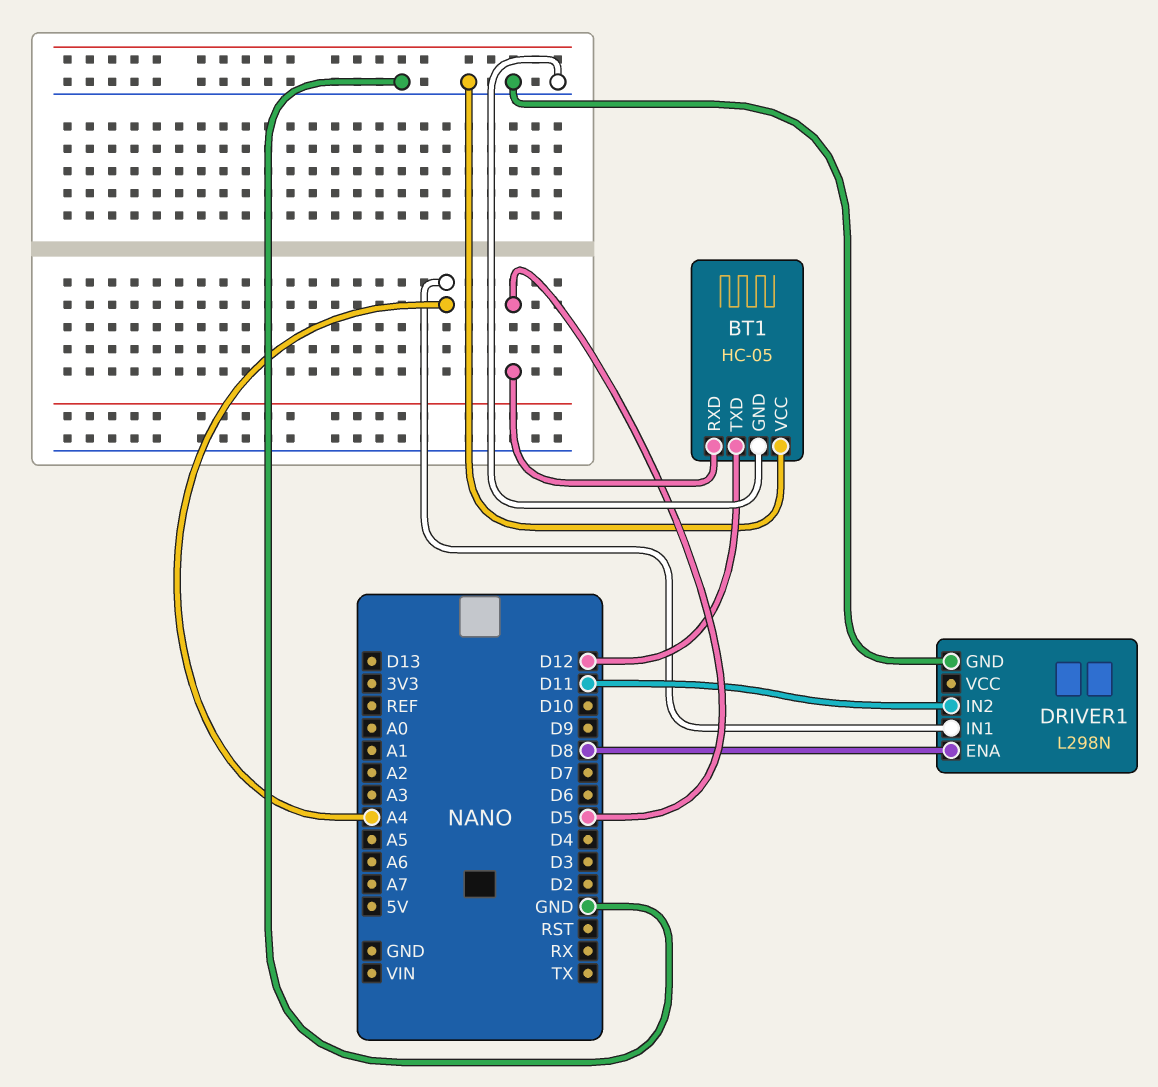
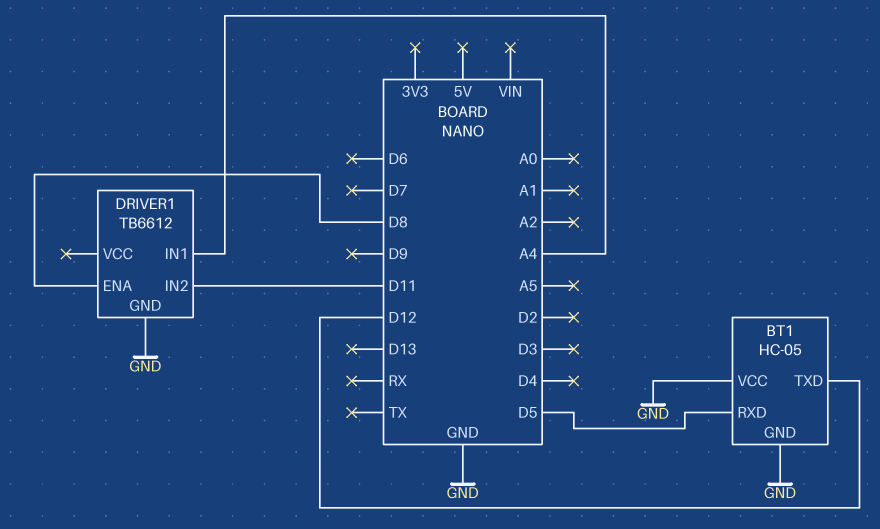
DRIVER1: L298N -> TB6612

